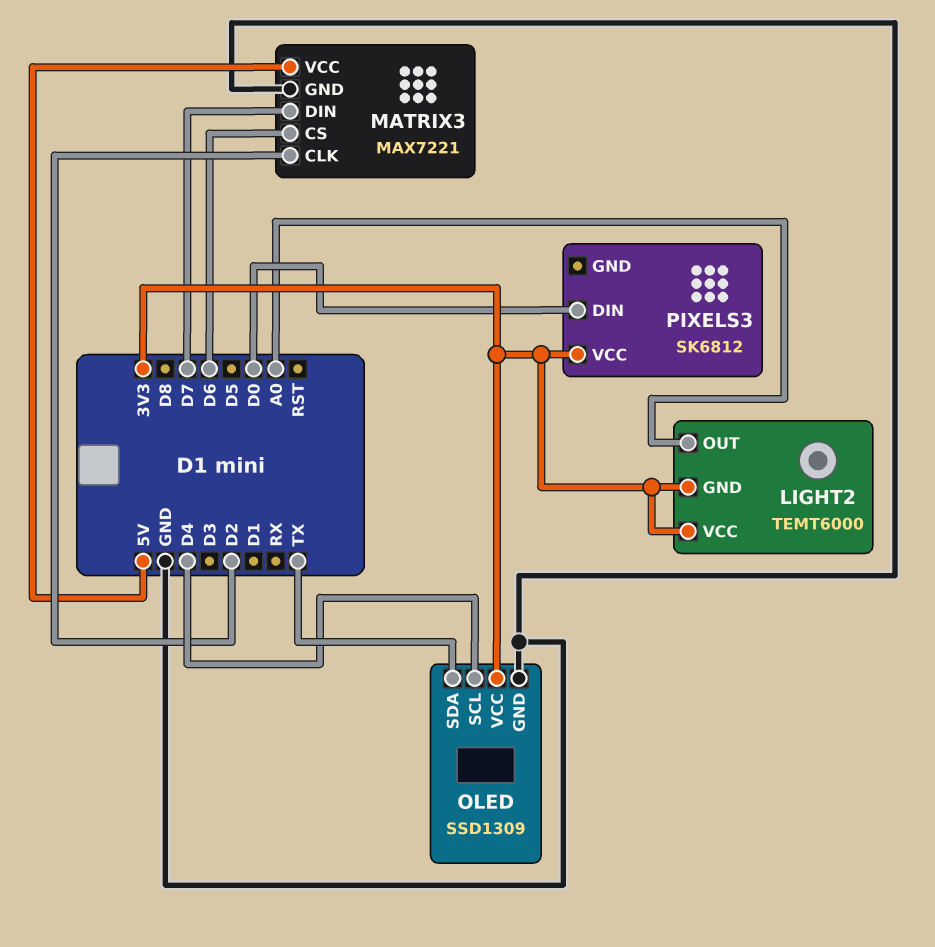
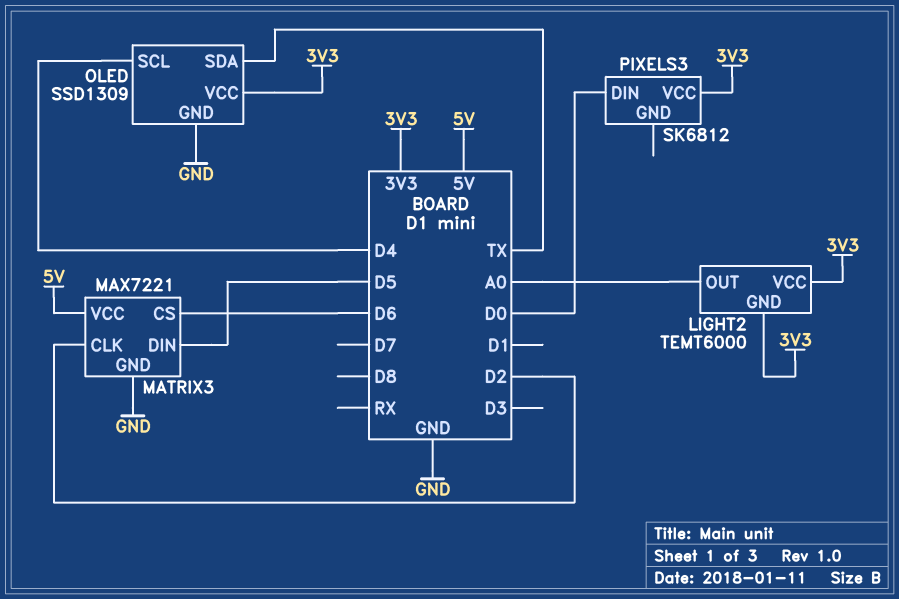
MATRIX3 pin DIN: D7 -> D5

